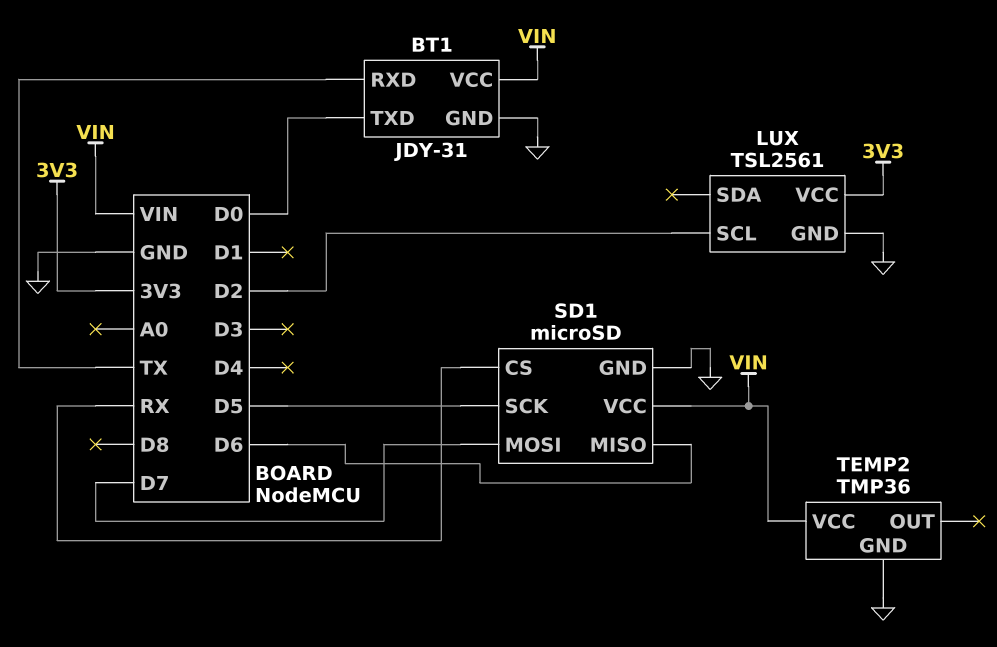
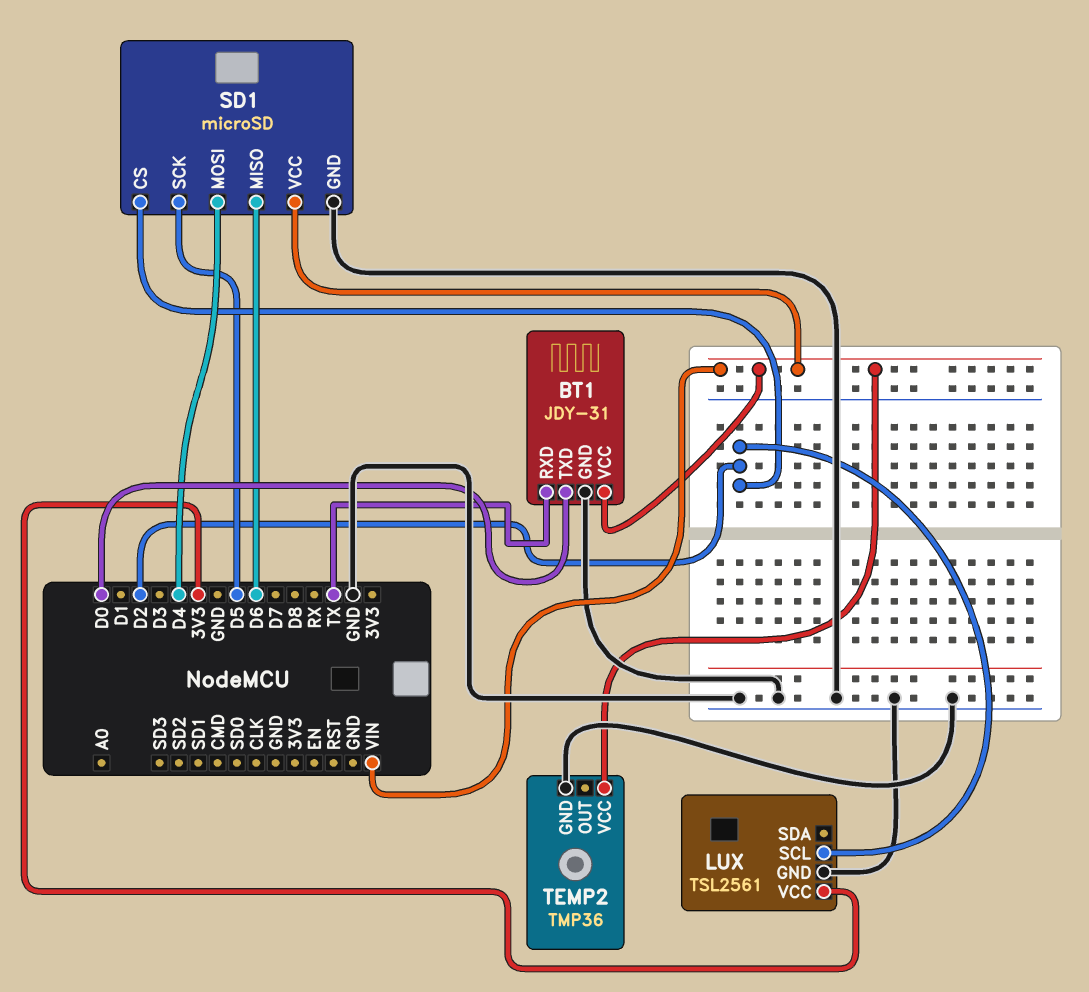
SD1 pin CS: RX -> D2
SD1 pin MOSI: D7 -> D4

